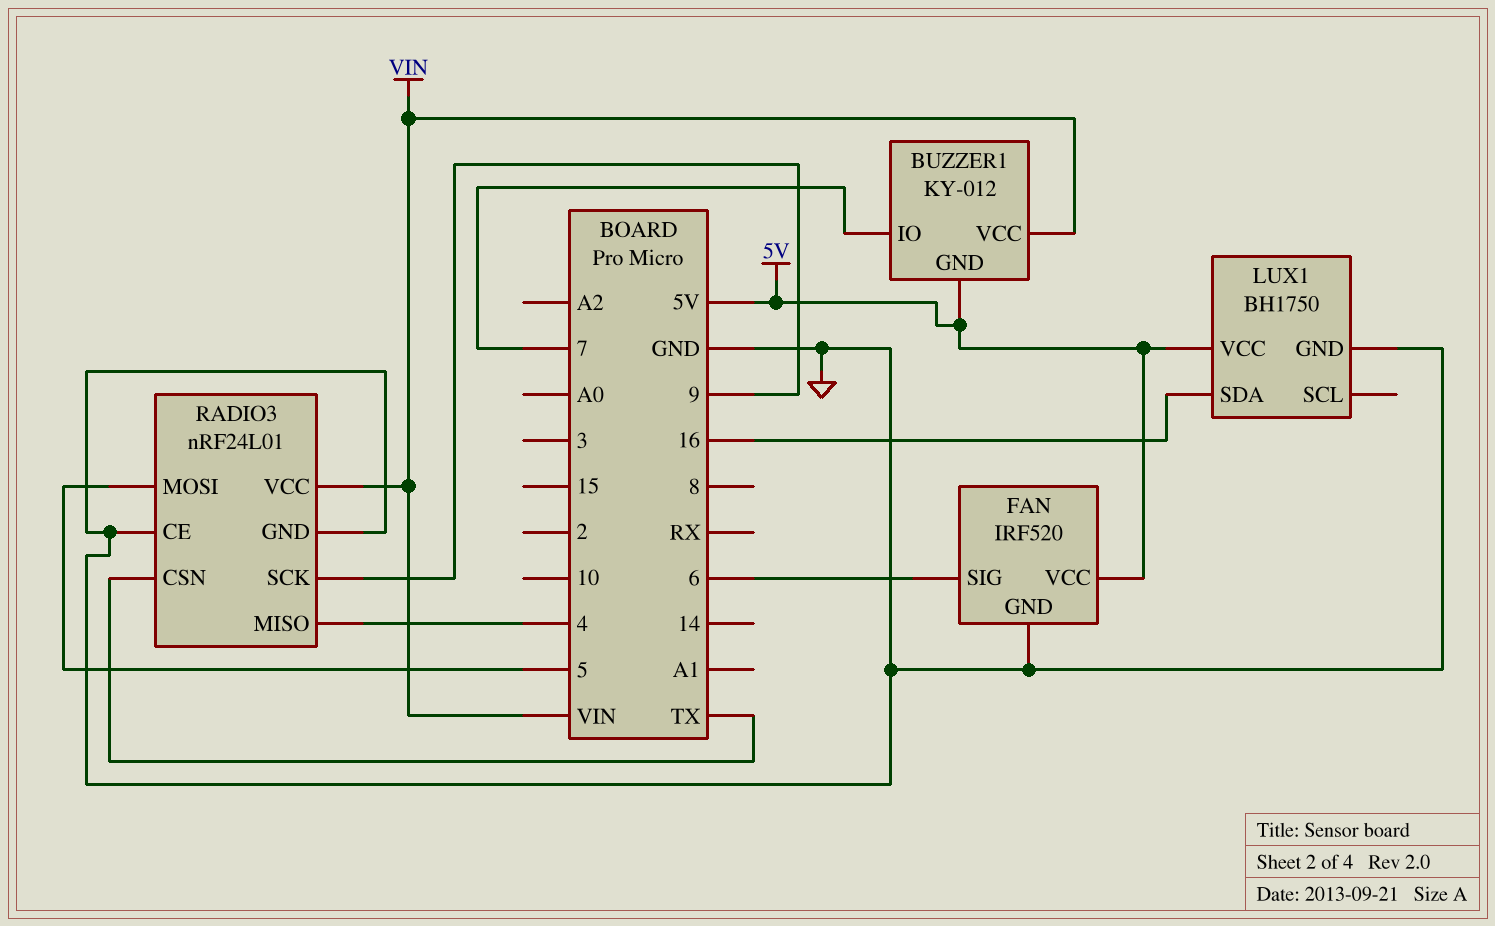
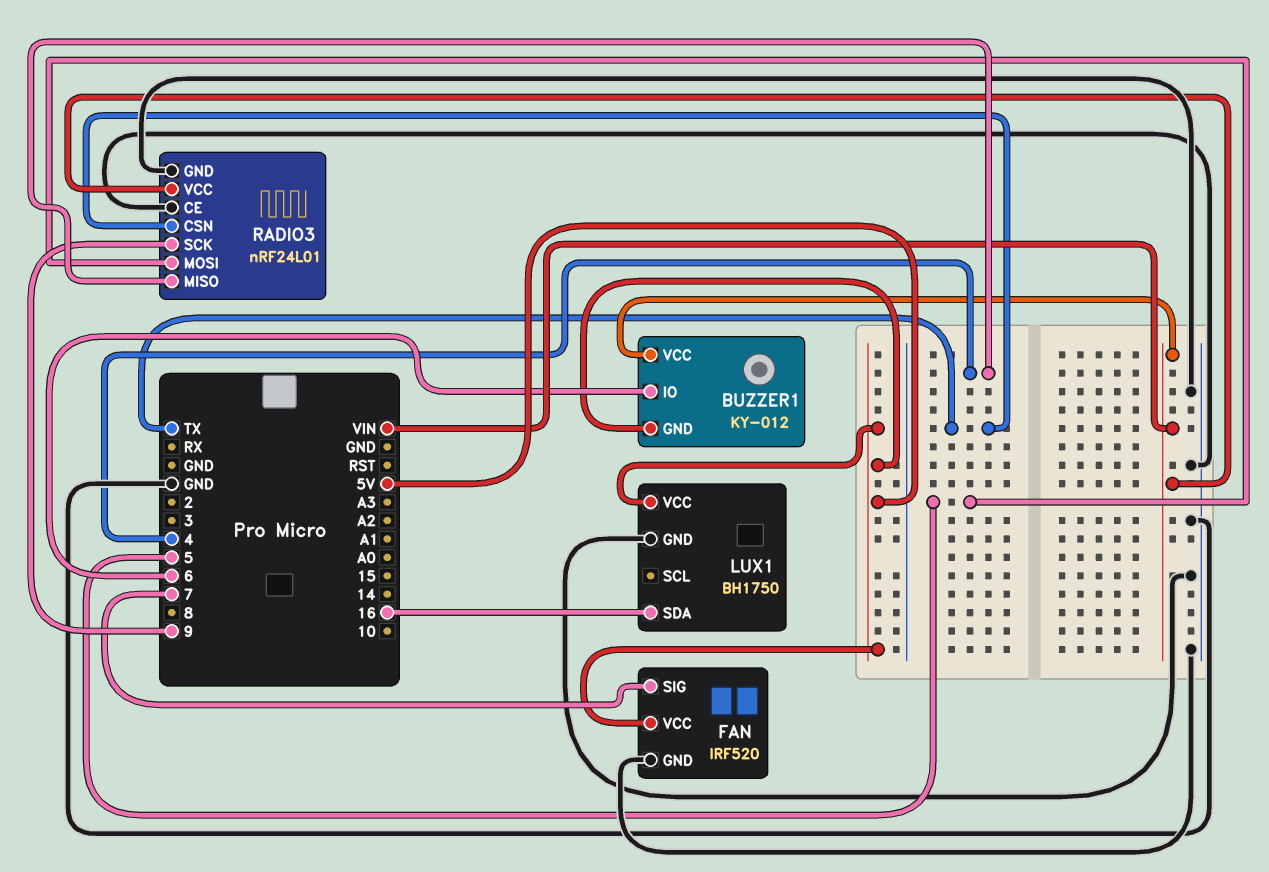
BUZZER1 pin IO: 7 -> 6
FAN pin SIG: 6 -> 7

